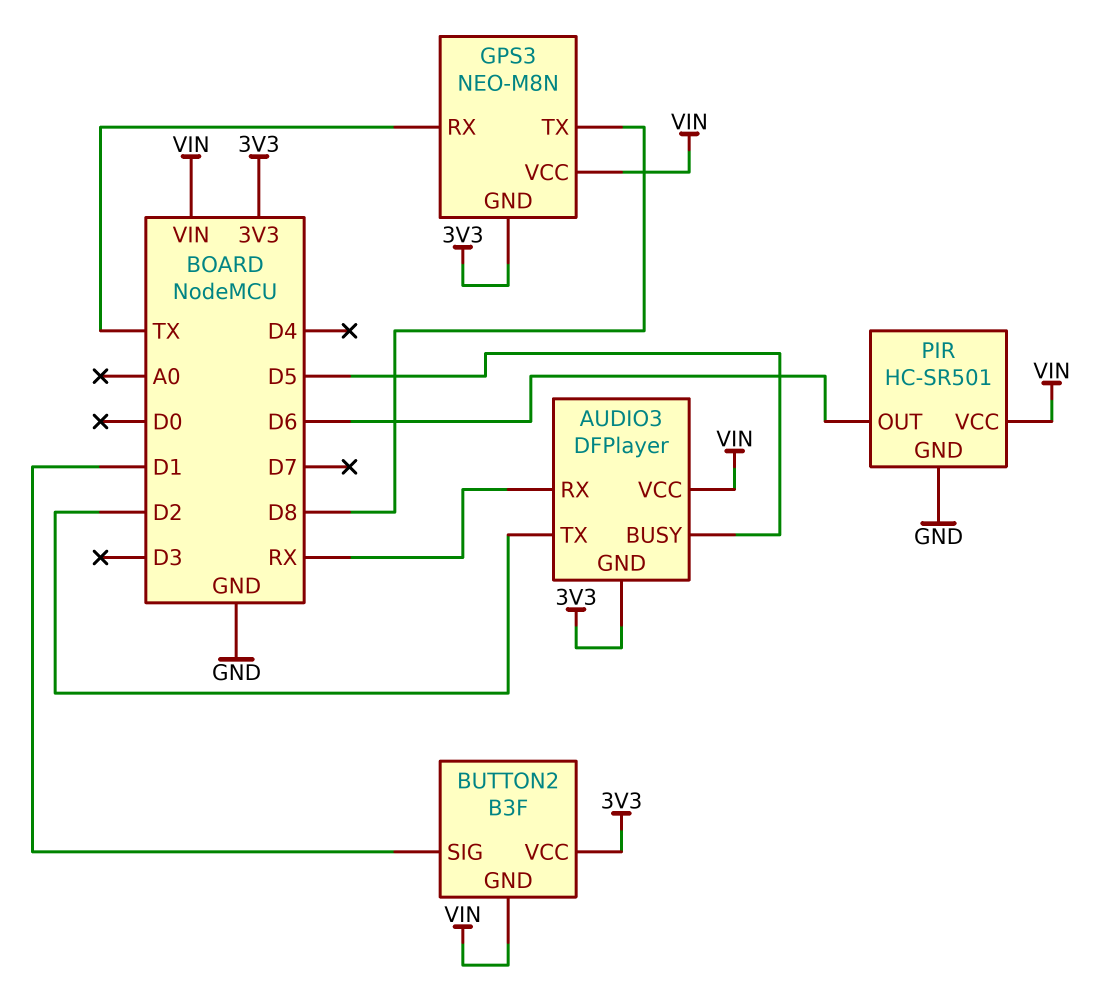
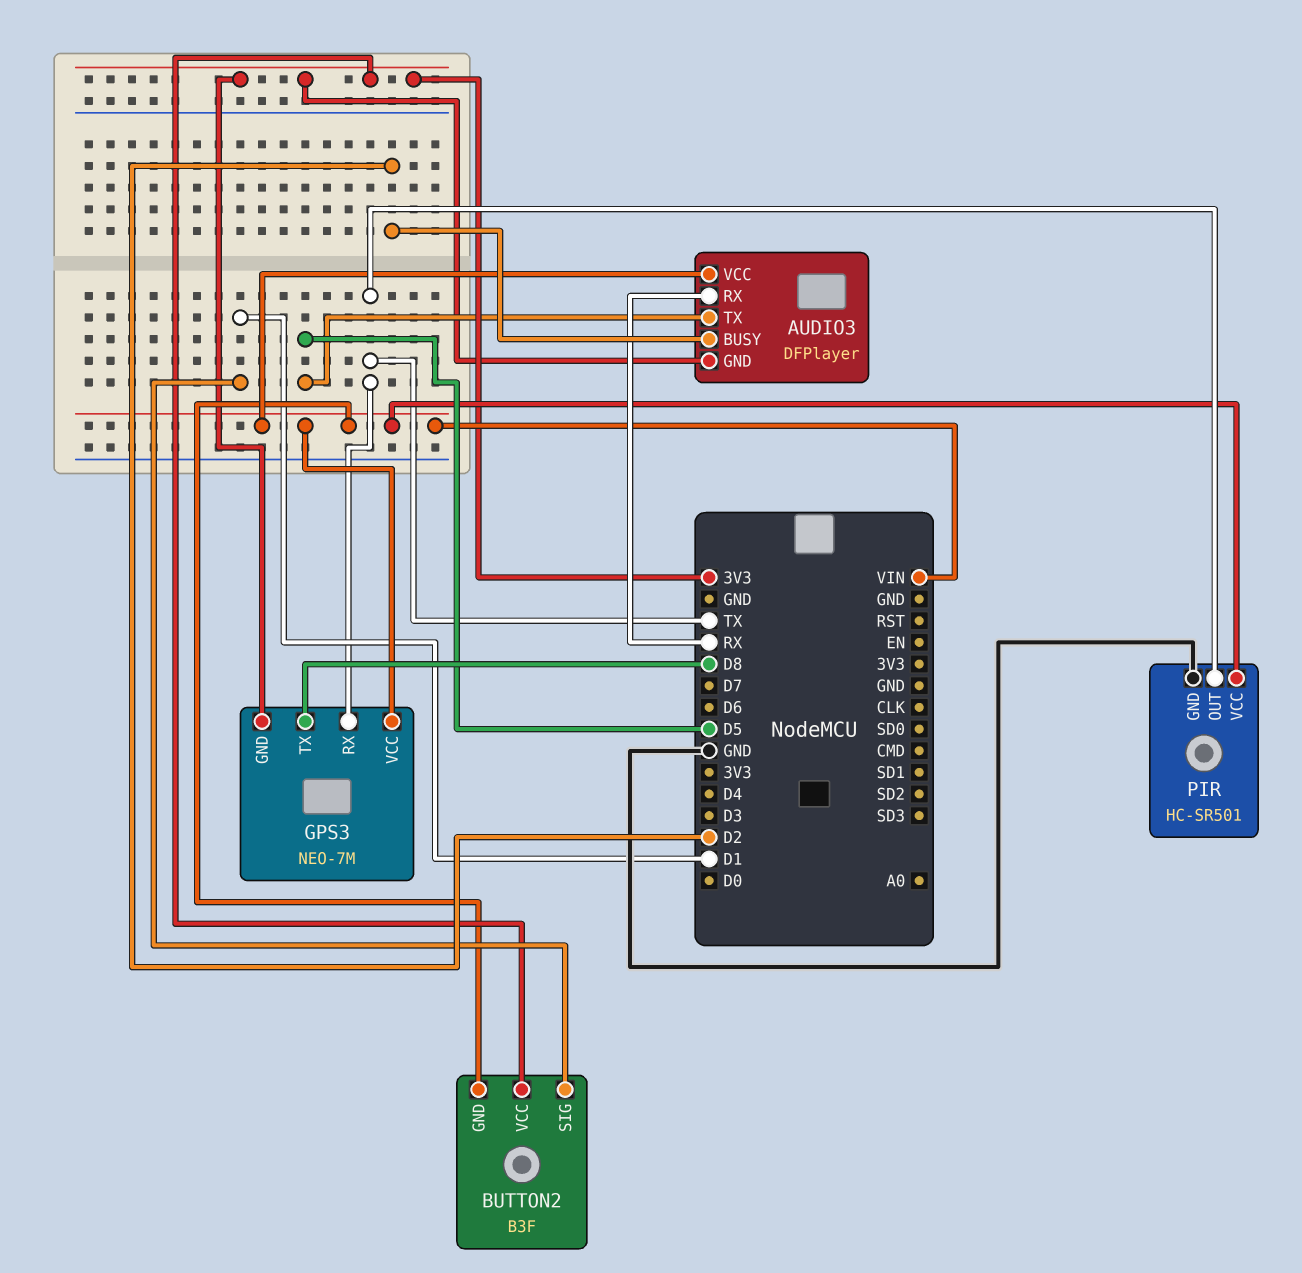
AUDIO3 pin BUSY: D5 -> D2
AUDIO3 pin TX: D2 -> D5
GPS3: NEO-M8N -> NEO-7M
PIR pin OUT: D6 -> TX

